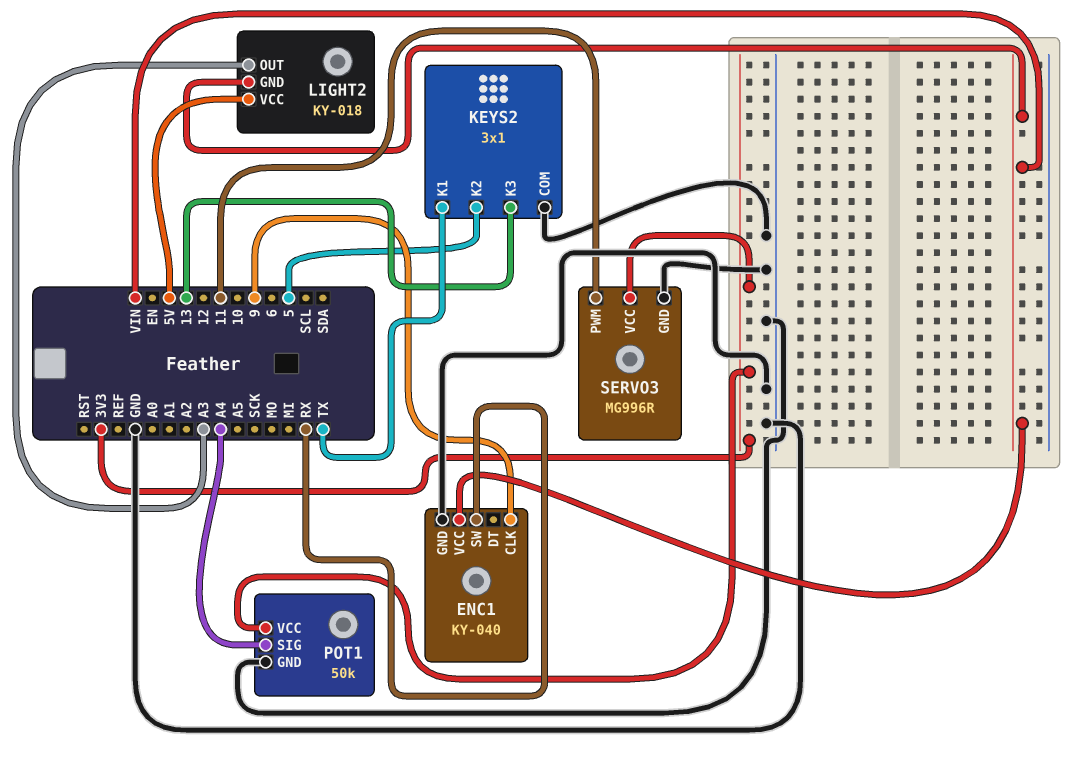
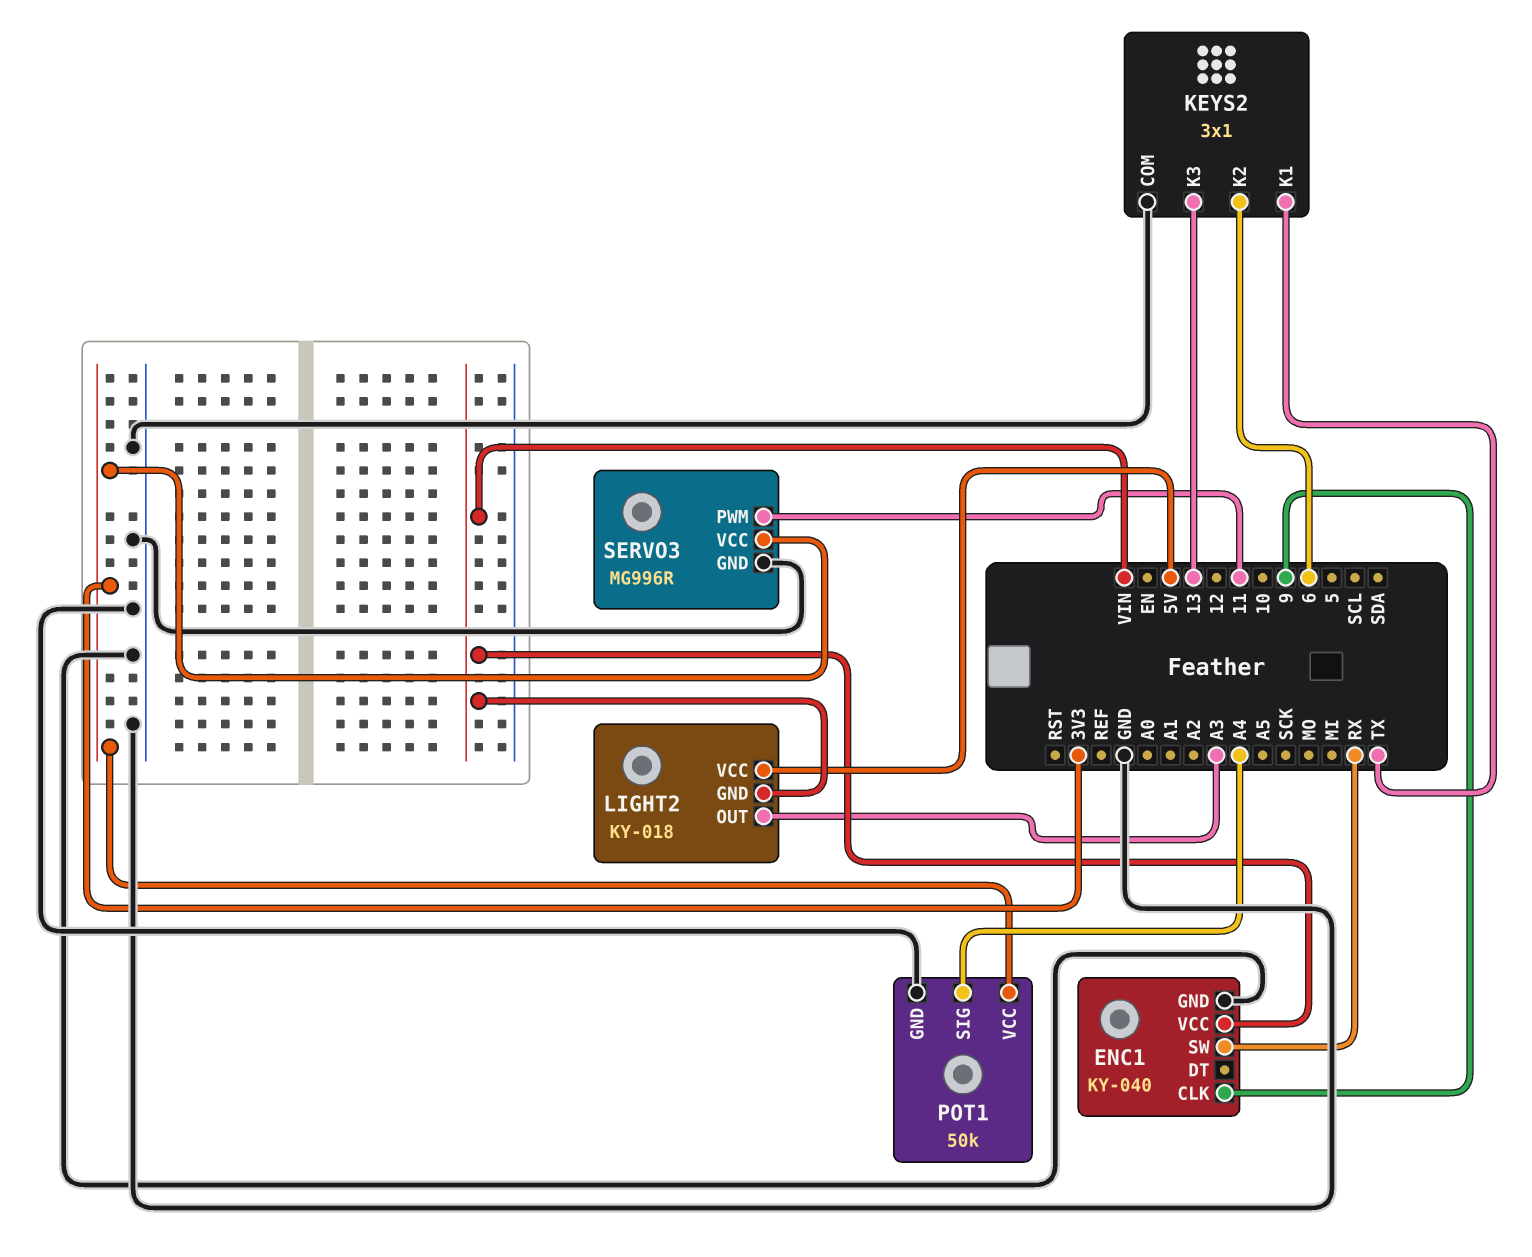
KEYS2 pin K2: 5 -> 6

